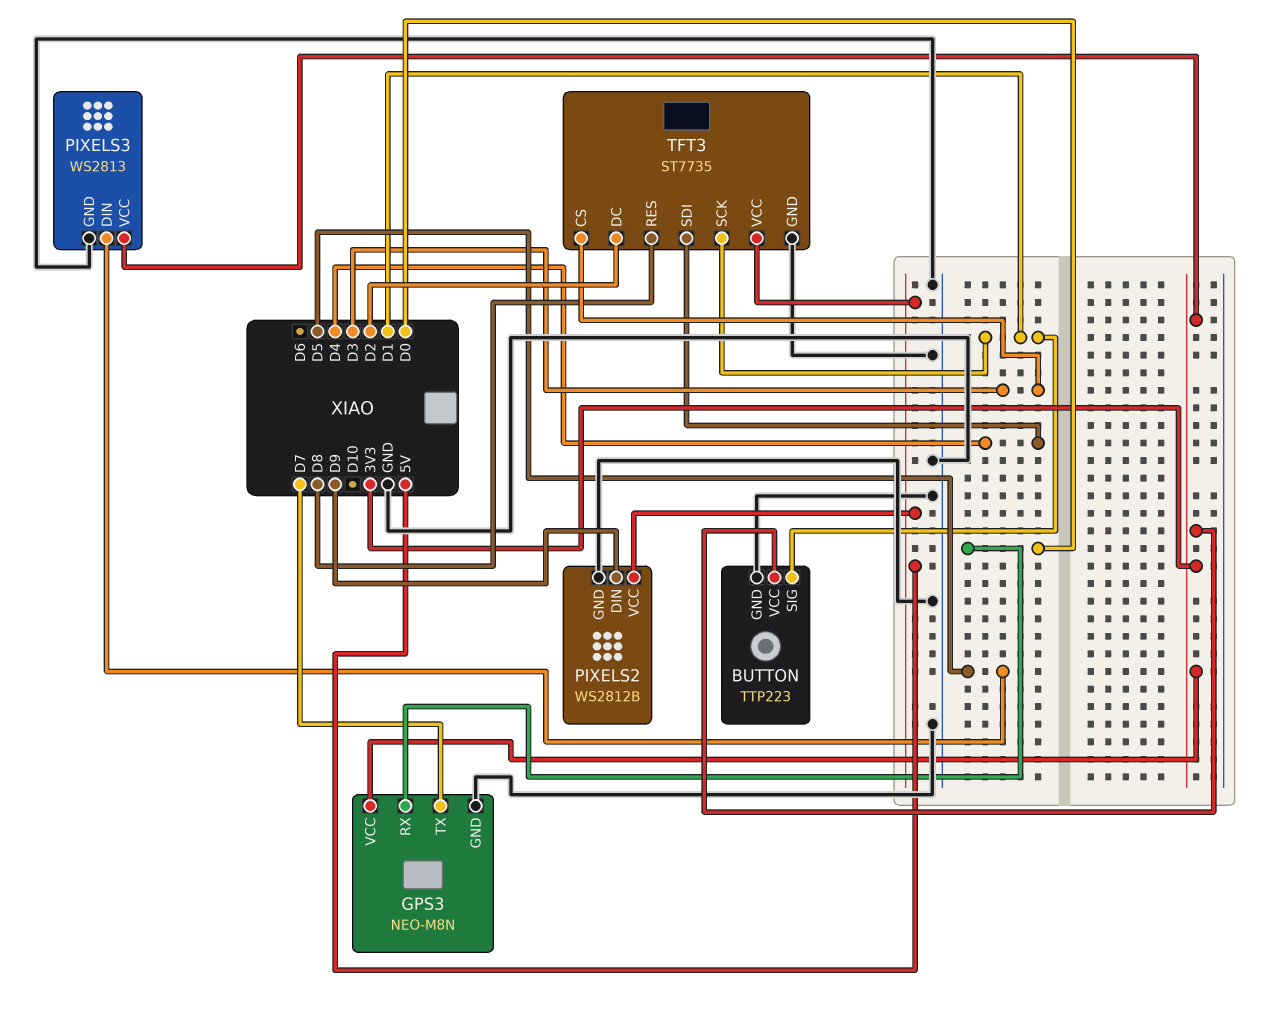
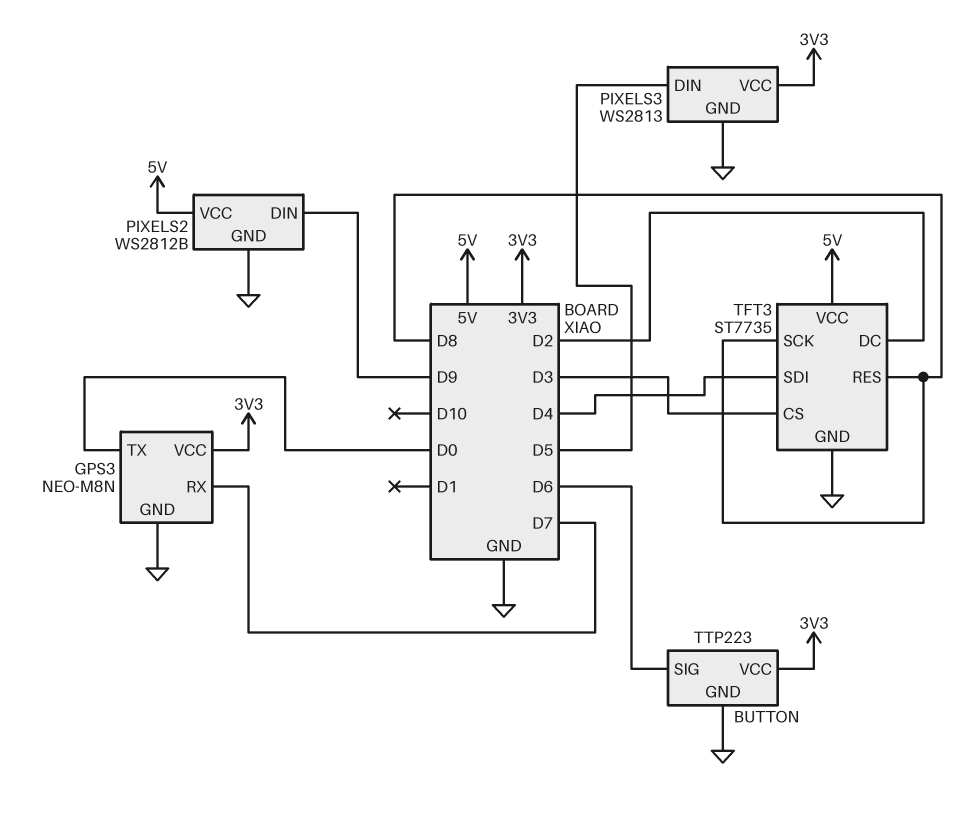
BUTTON pin SIG: D1 -> D6
GPS3 pin RX: D0 -> D7
GPS3 pin TX: D7 -> D0
TFT3 pin SCK: D1 -> D8

